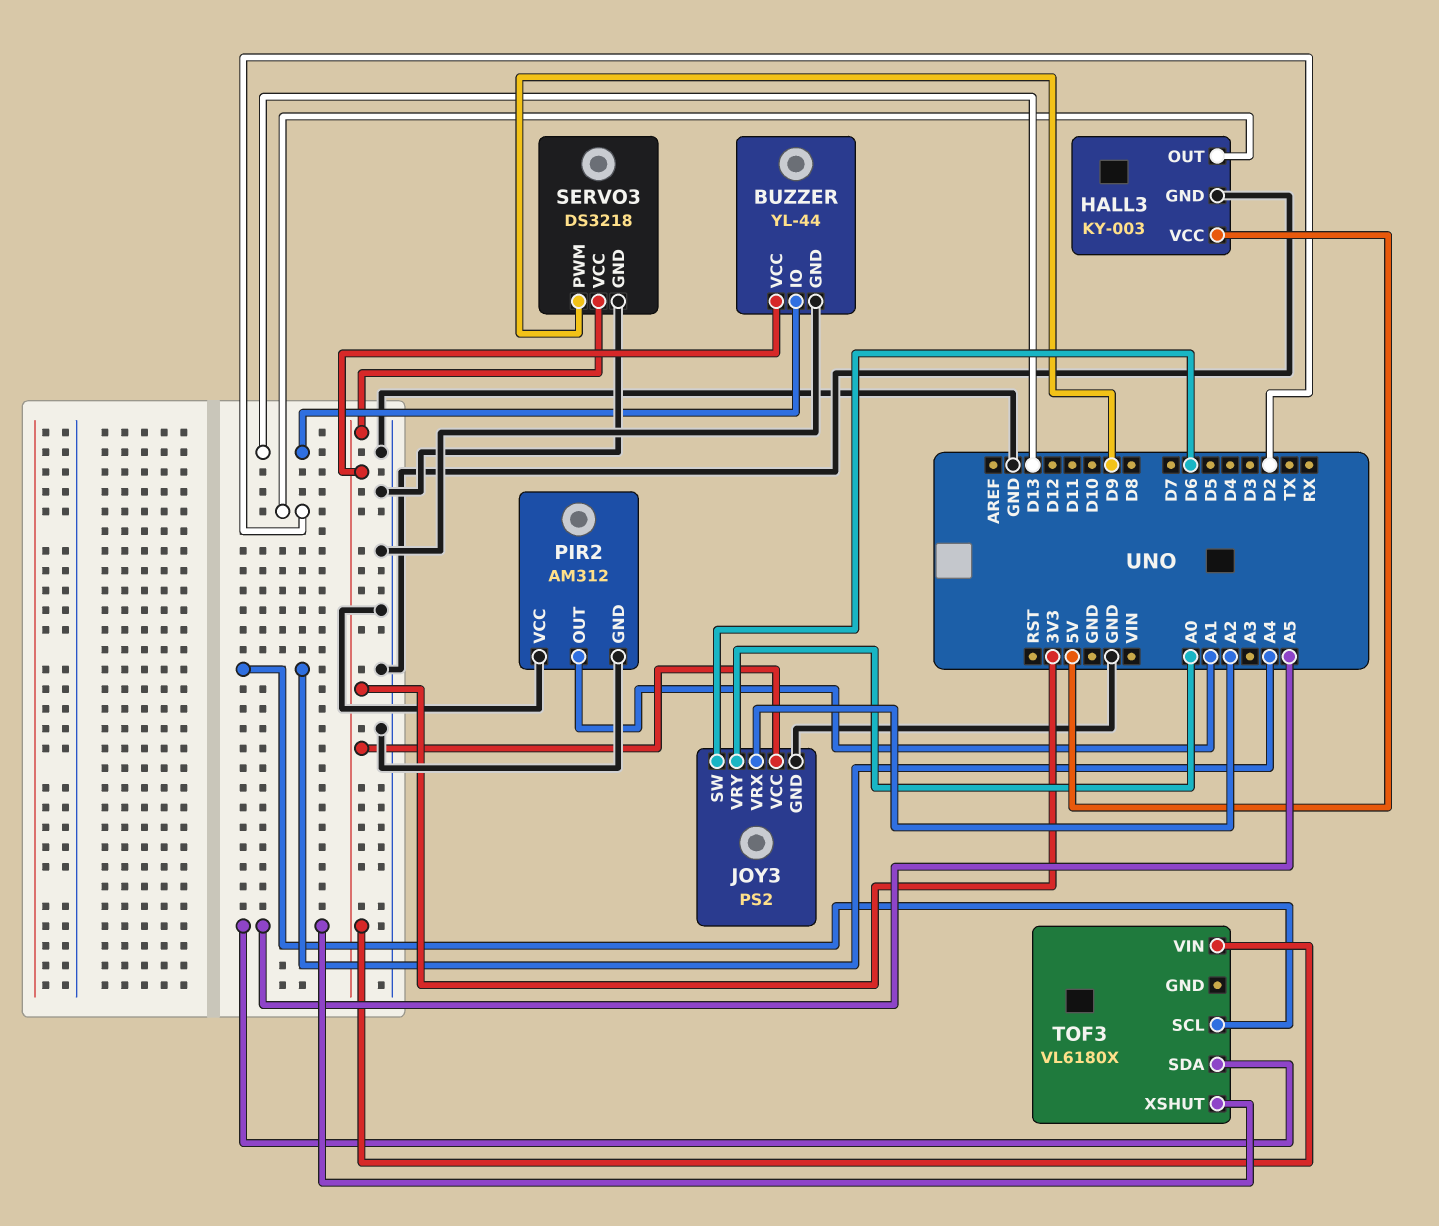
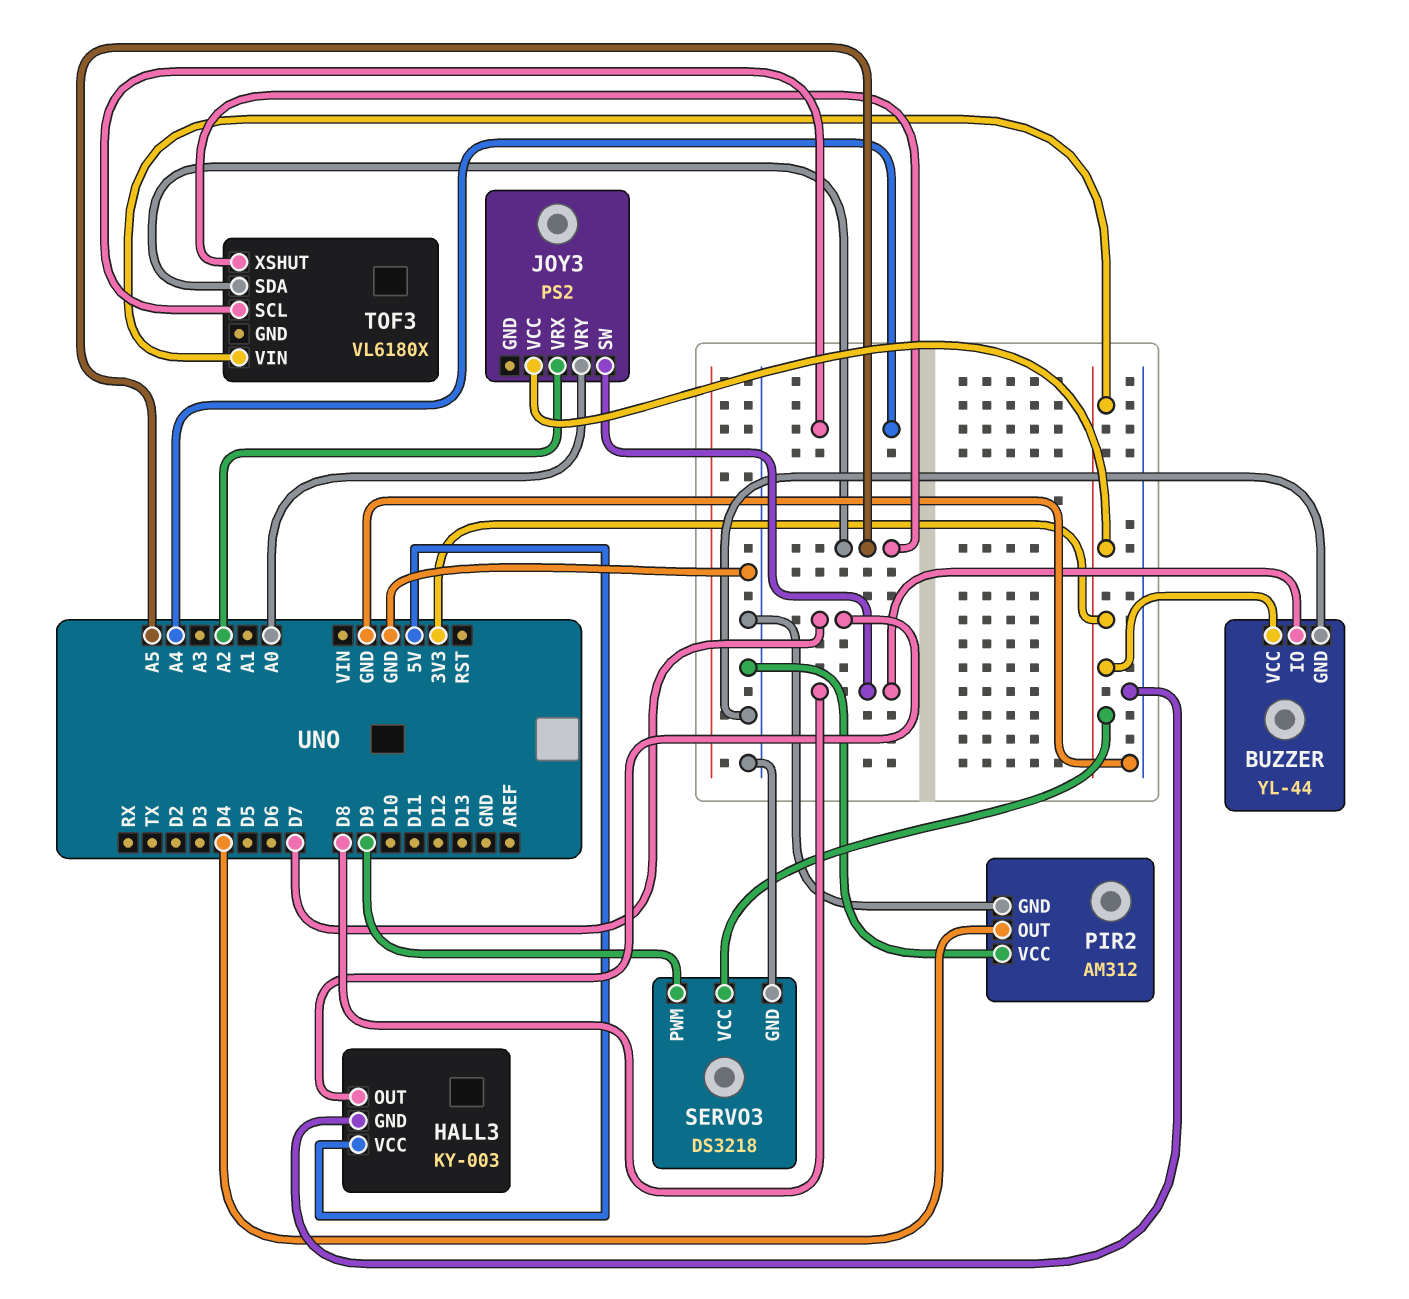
BUZZER pin IO: D13 -> D8
HALL3 pin OUT: D2 -> D7
JOY3 pin GND: GND -> none
JOY3 pin SW: D6 -> D8
PIR2 pin OUT: A1 -> D4

